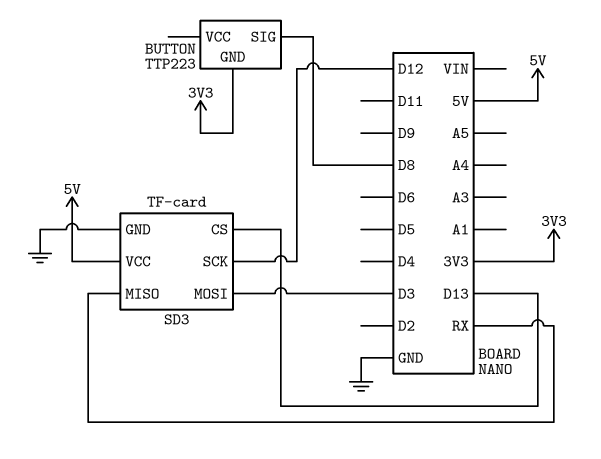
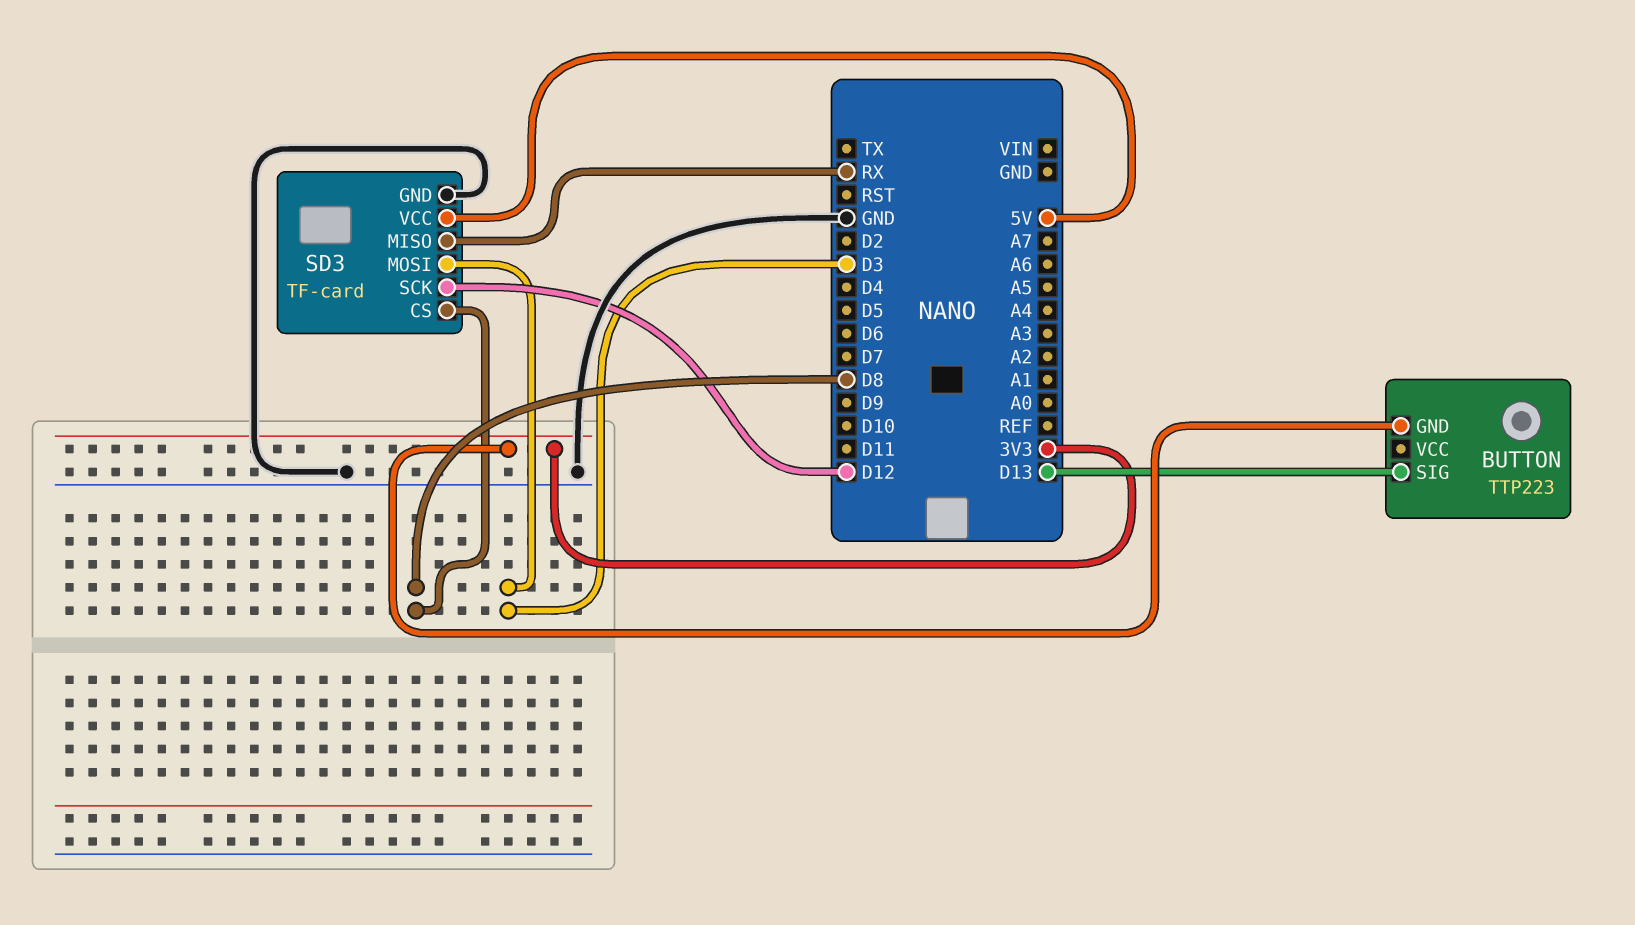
BUTTON pin SIG: D8 -> D13
SD3 pin CS: D13 -> D8

